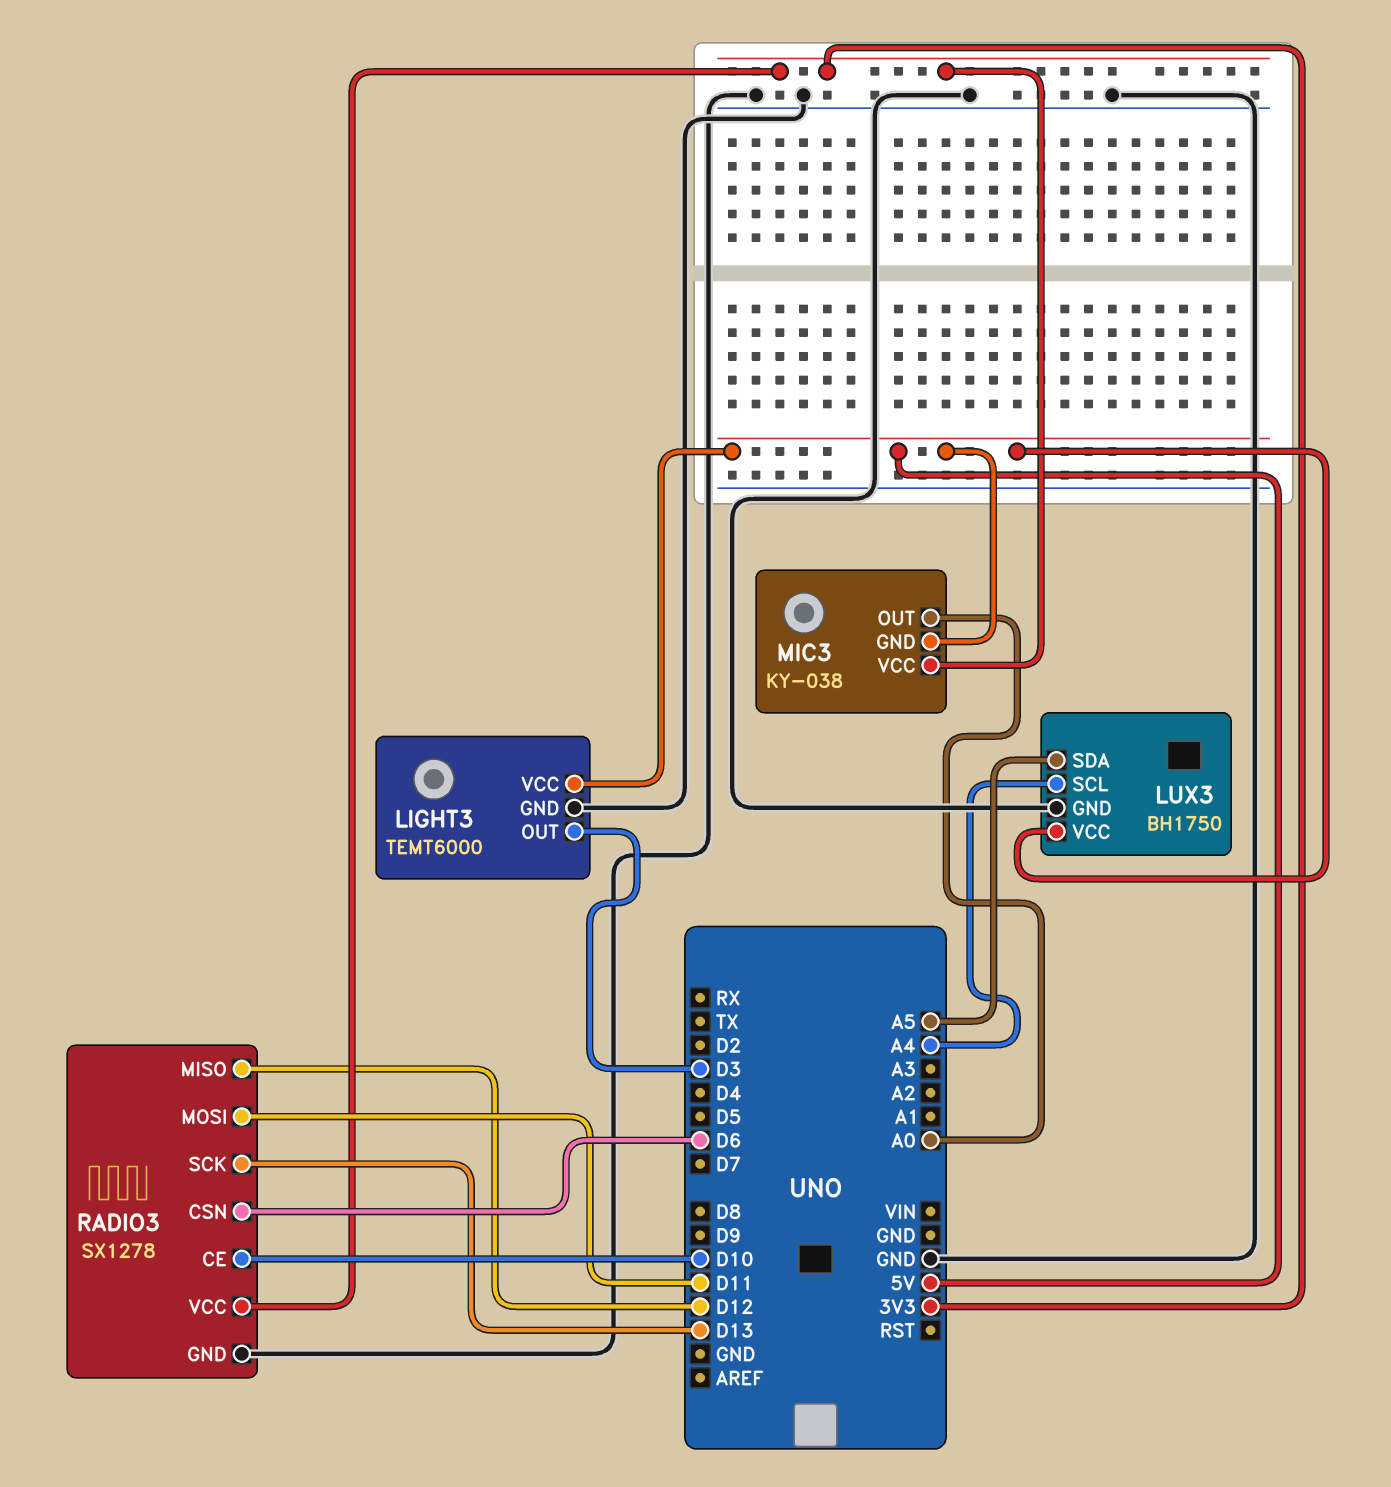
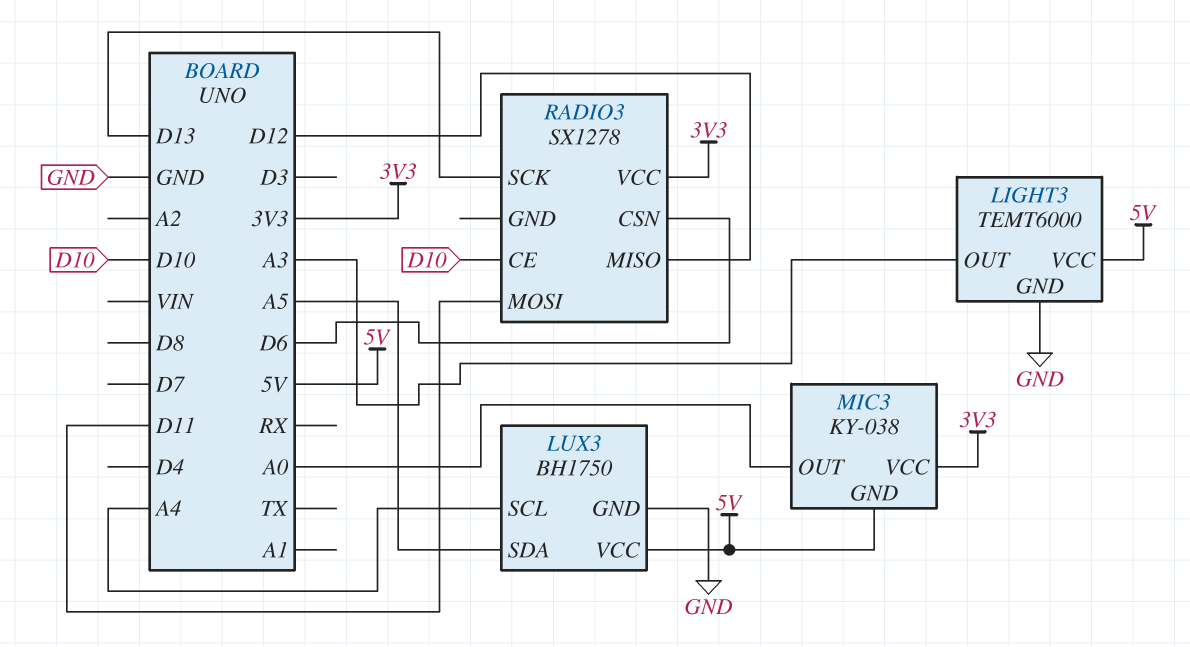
LIGHT3 pin OUT: D3 -> A3
RADIO3 pin GND: GND -> none

